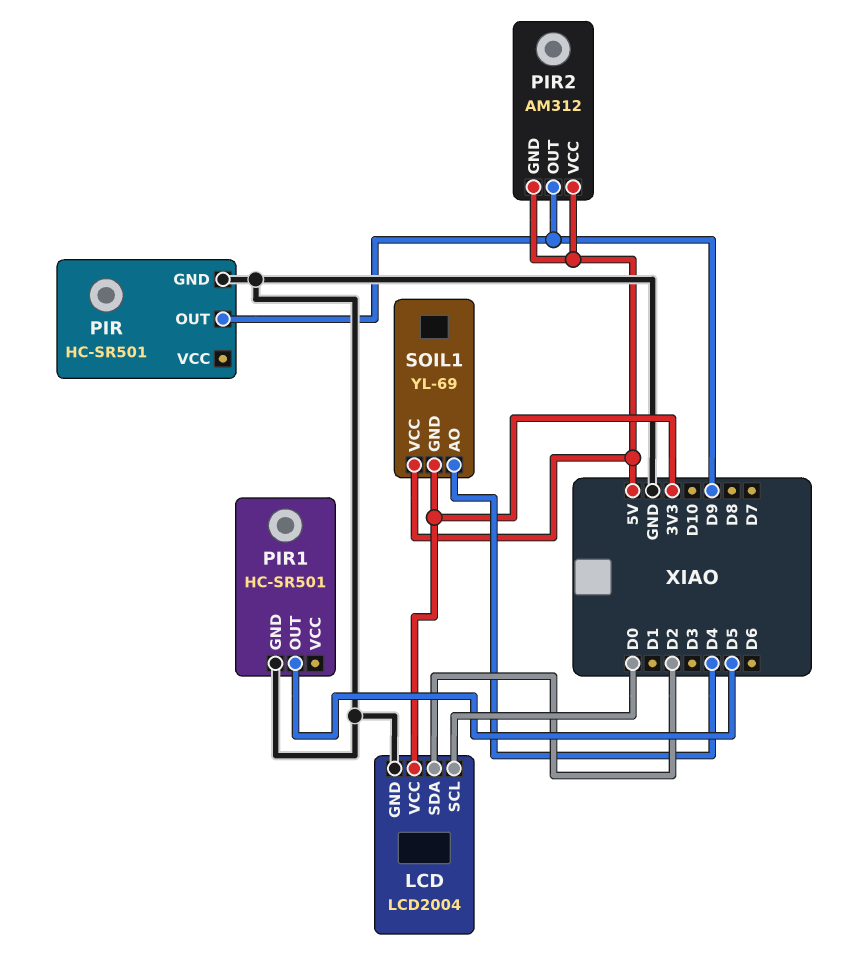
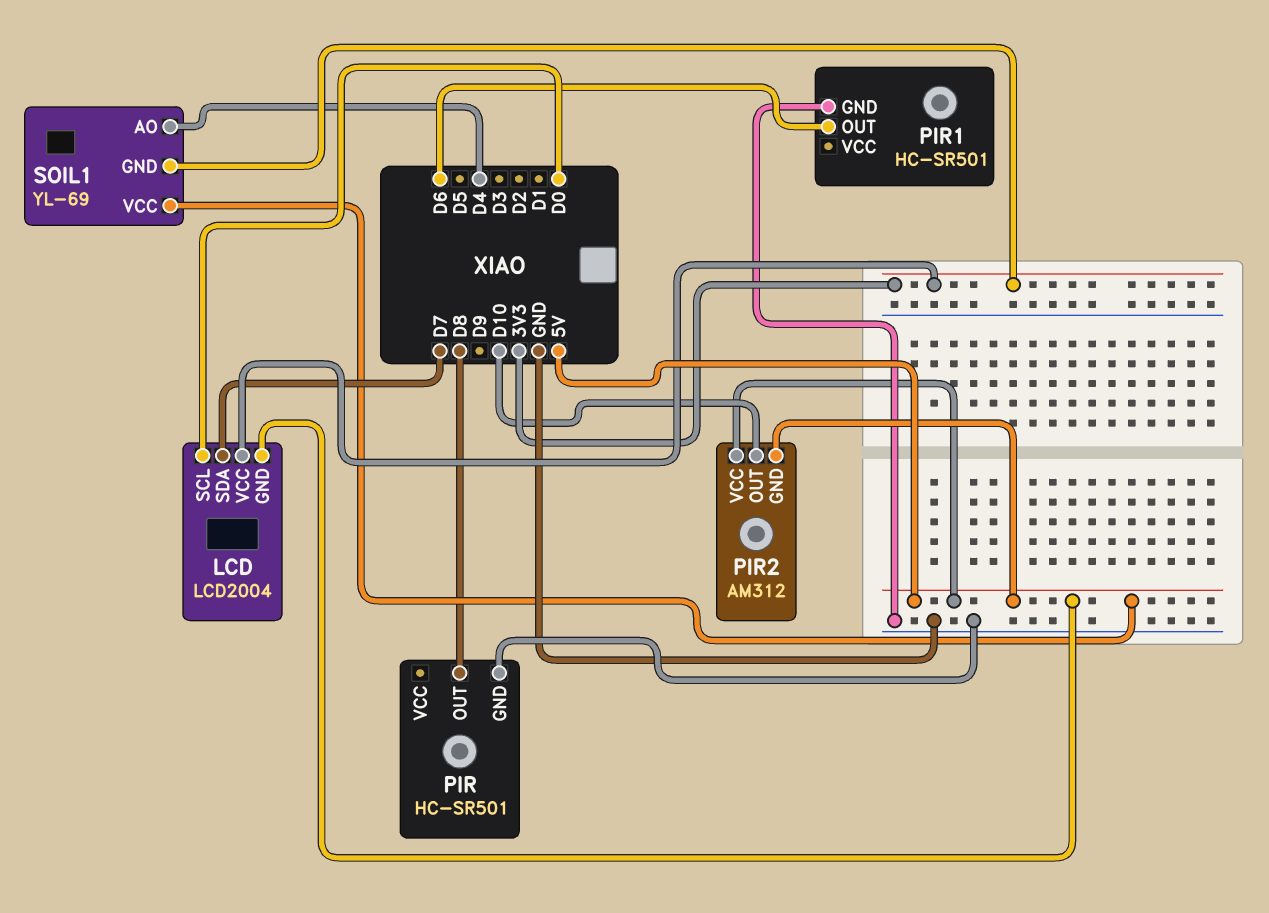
LCD pin GND: GND -> 5V
LCD pin SDA: D2 -> D7
PIR pin OUT: D9 -> D8
PIR1 pin OUT: D5 -> D6
PIR2 pin OUT: D9 -> D10

